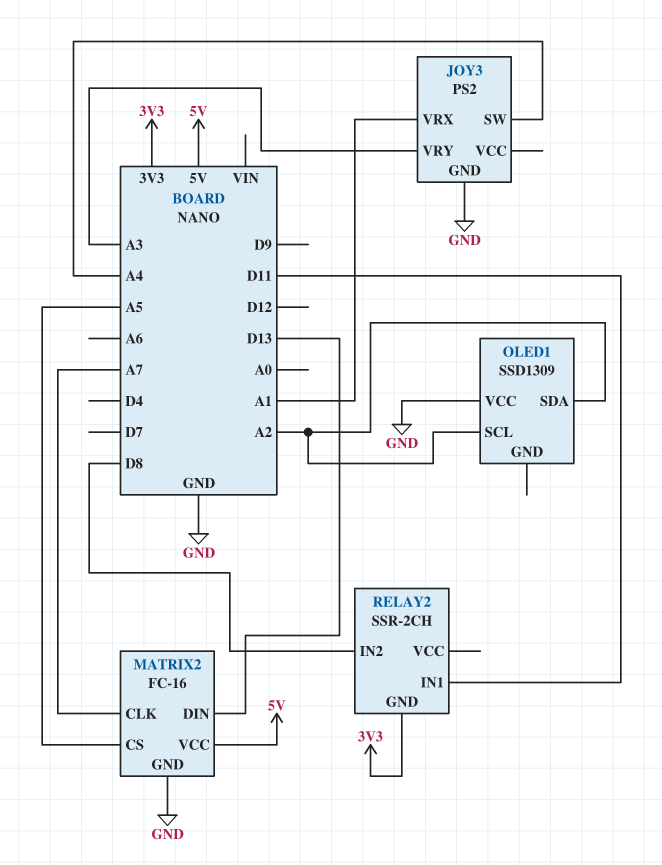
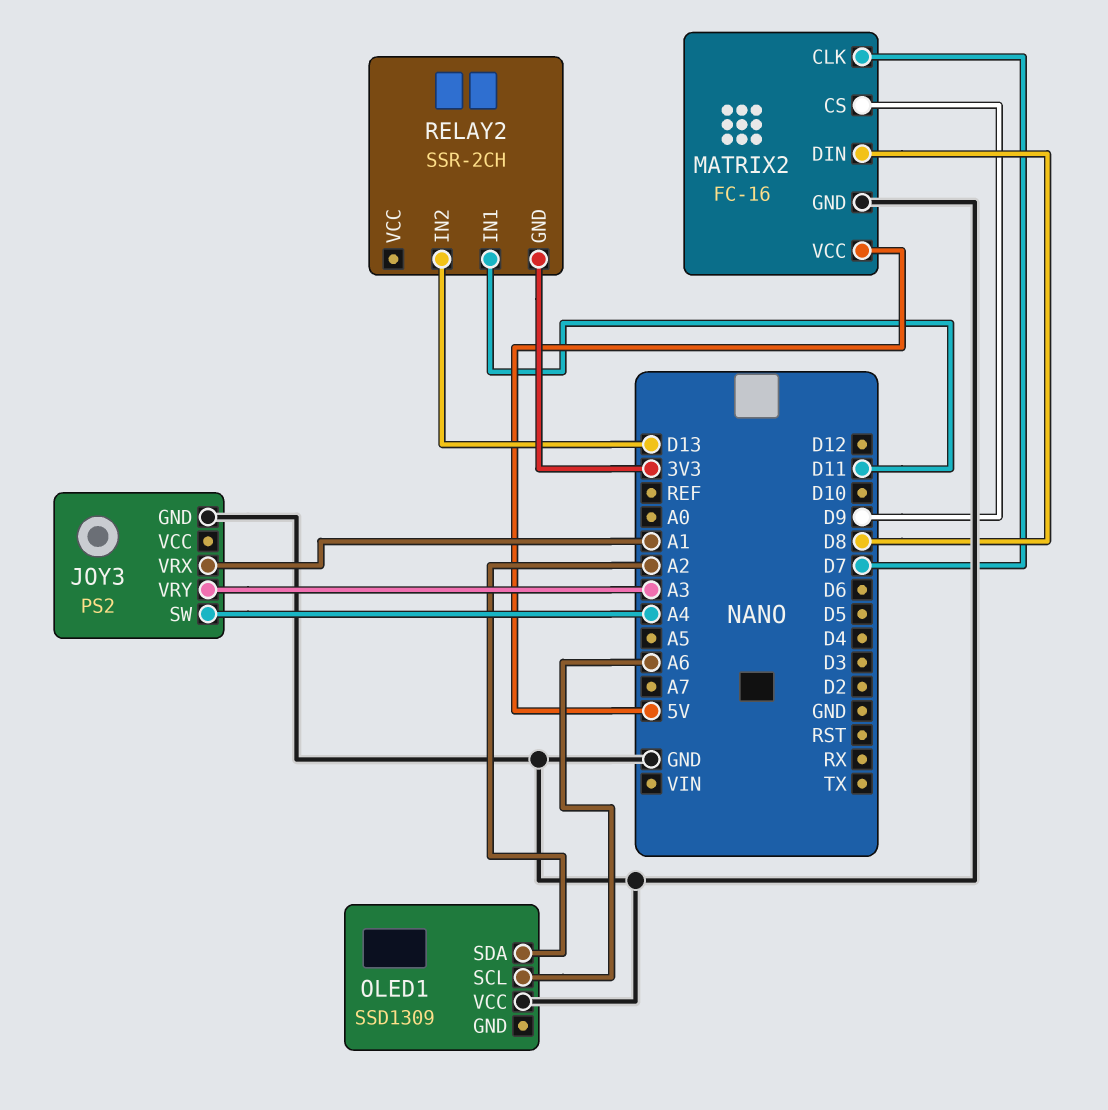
MATRIX2 pin CLK: A7 -> D7
MATRIX2 pin CS: A5 -> D9
MATRIX2 pin DIN: D13 -> D8
OLED1 pin SCL: A2 -> A6
RELAY2 pin IN2: D8 -> D13

